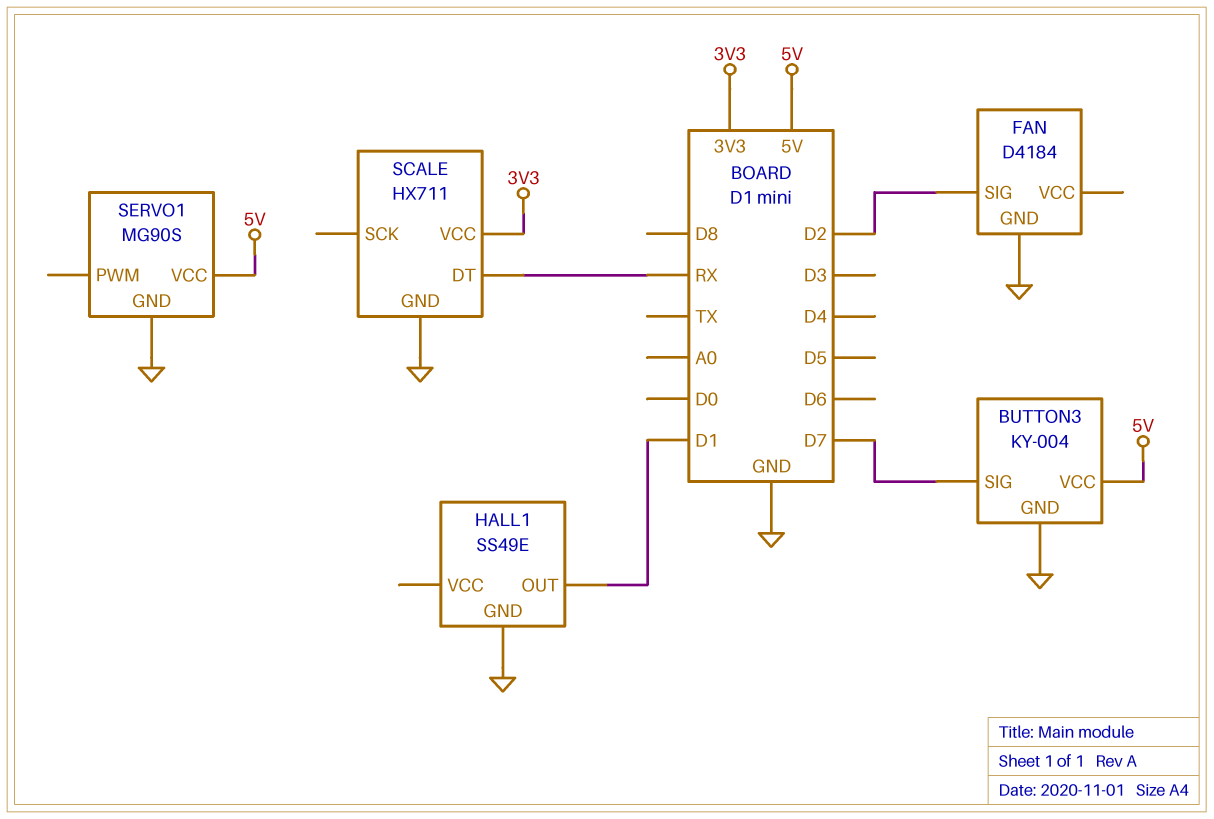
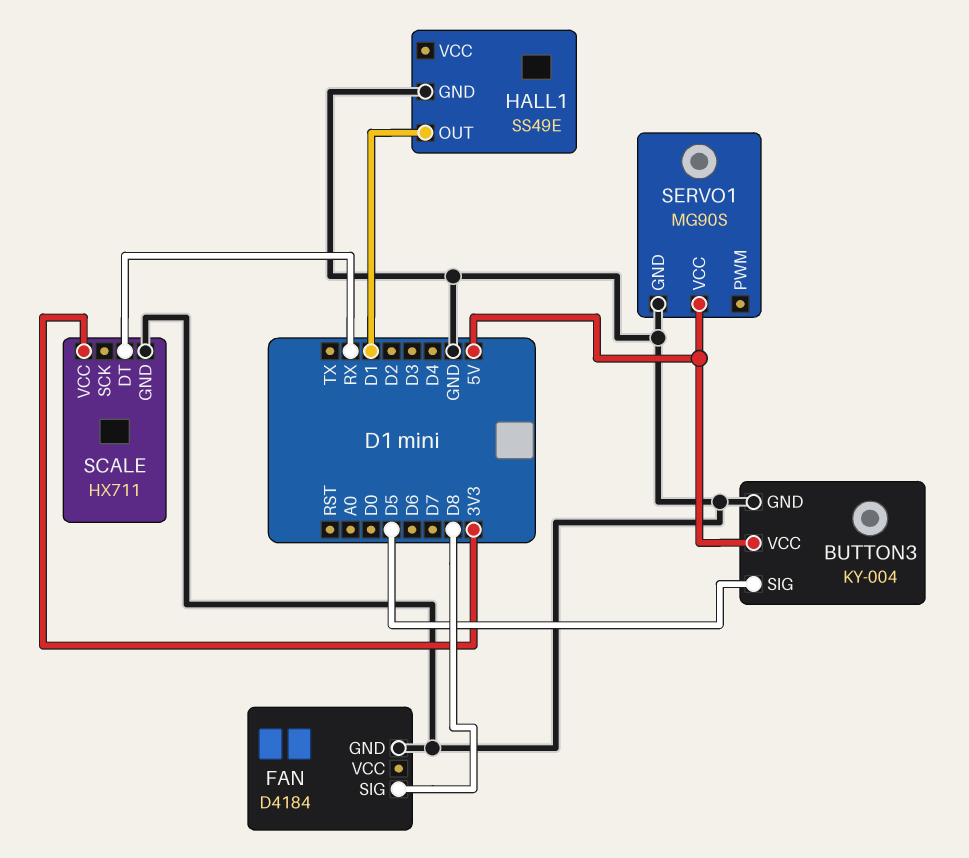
BUTTON3 pin SIG: D7 -> D5
FAN pin SIG: D2 -> D8

